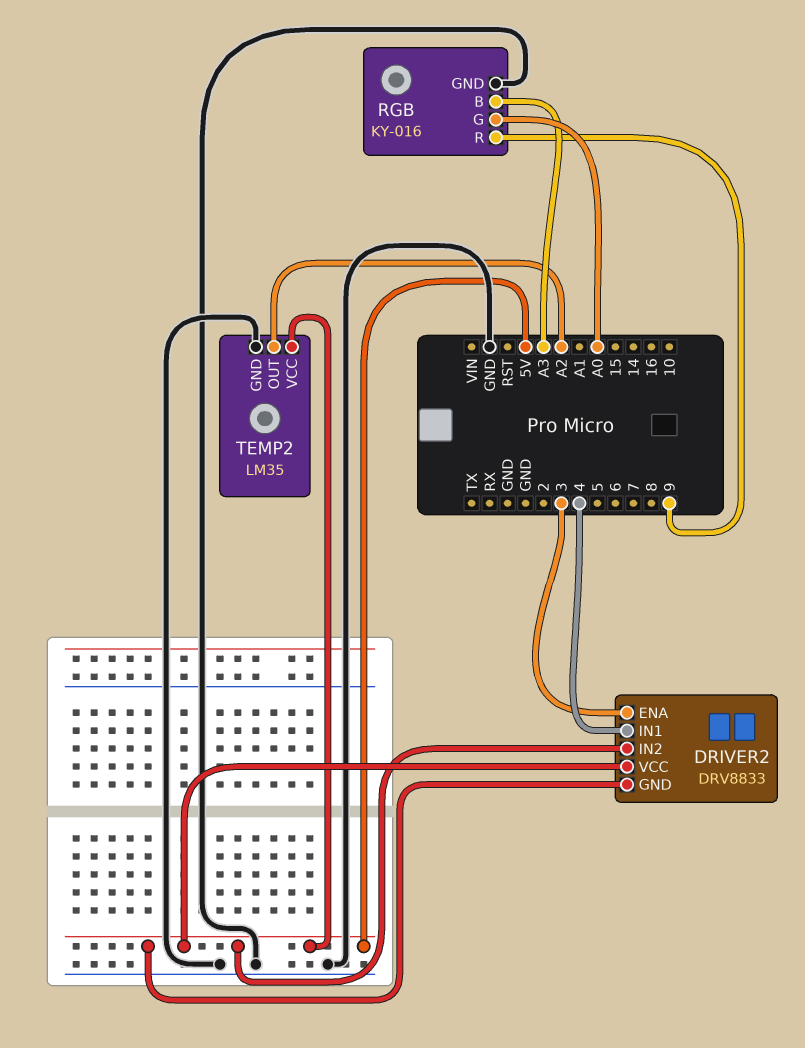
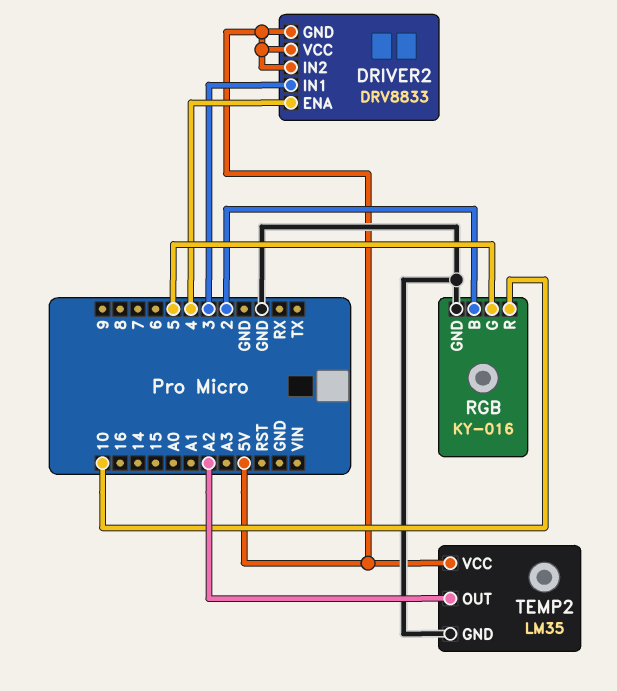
DRIVER2 pin ENA: 3 -> 4
DRIVER2 pin IN1: 4 -> 3
RGB pin B: A3 -> 2
RGB pin G: A0 -> 5
RGB pin R: 9 -> 10

